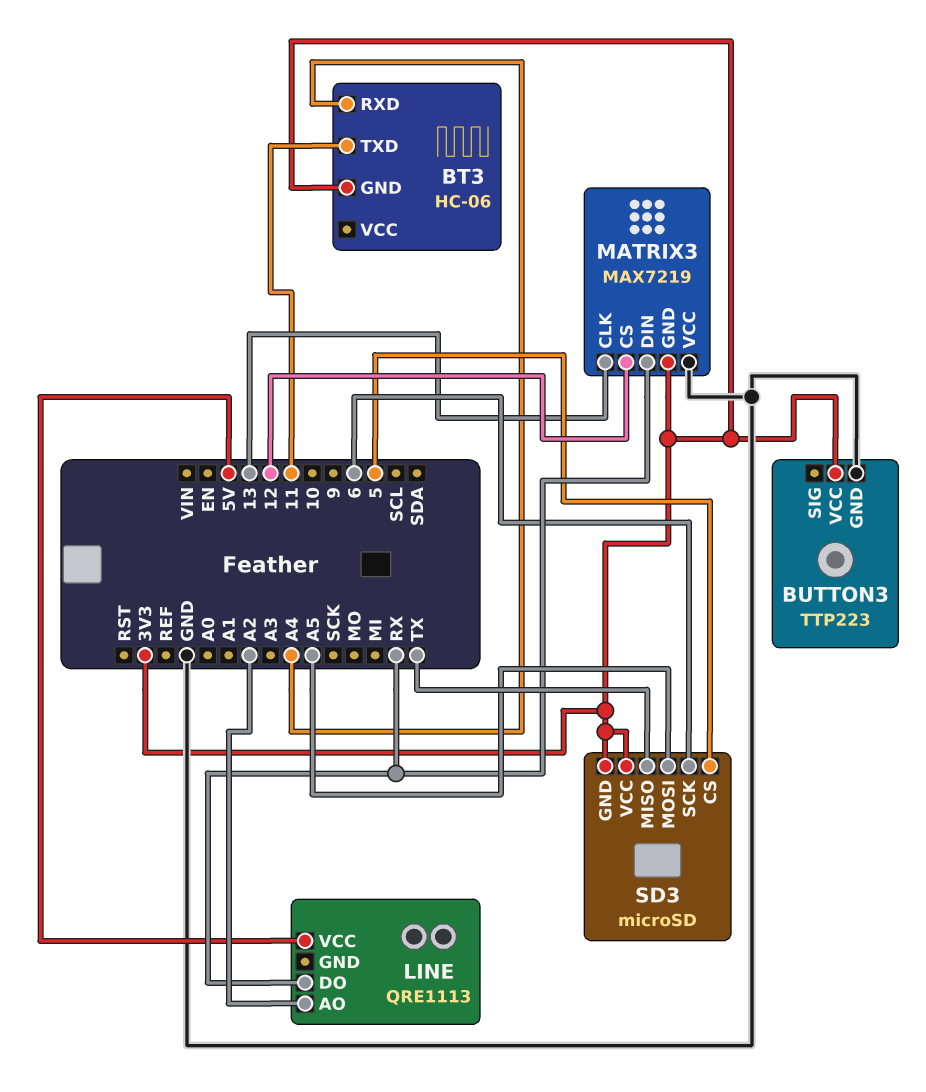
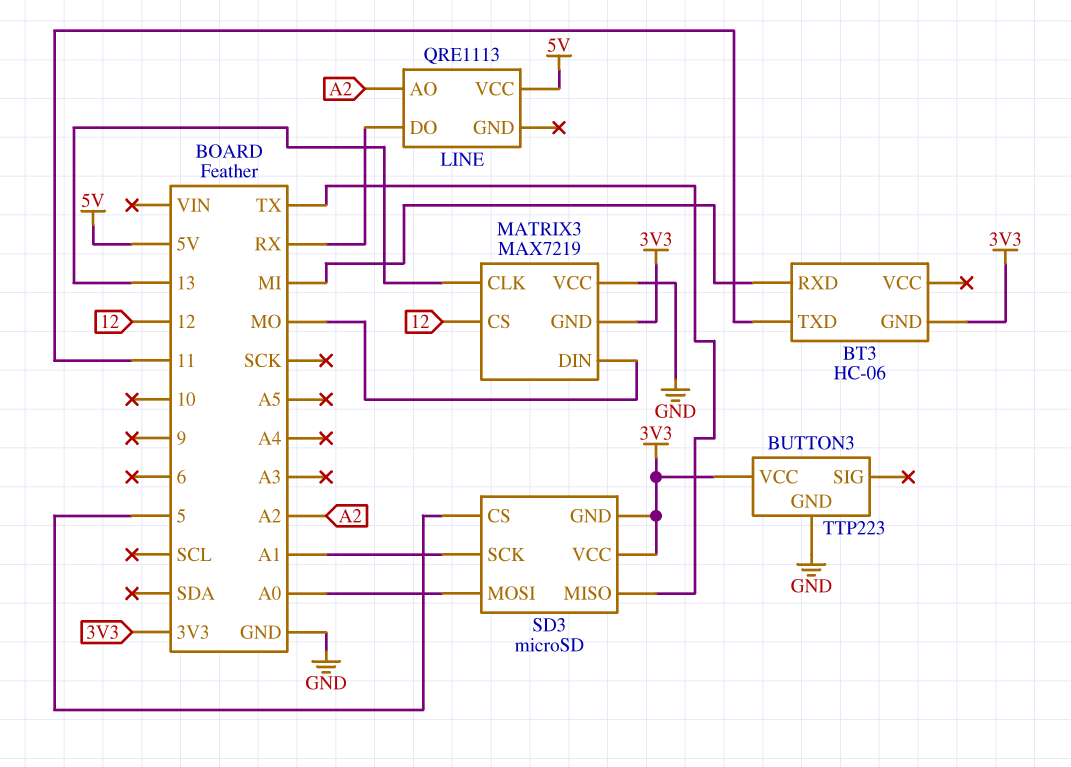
BT3 pin RXD: A4 -> MI
MATRIX3 pin DIN: RX -> MO
SD3 pin MOSI: A5 -> A0
SD3 pin SCK: 6 -> A1

